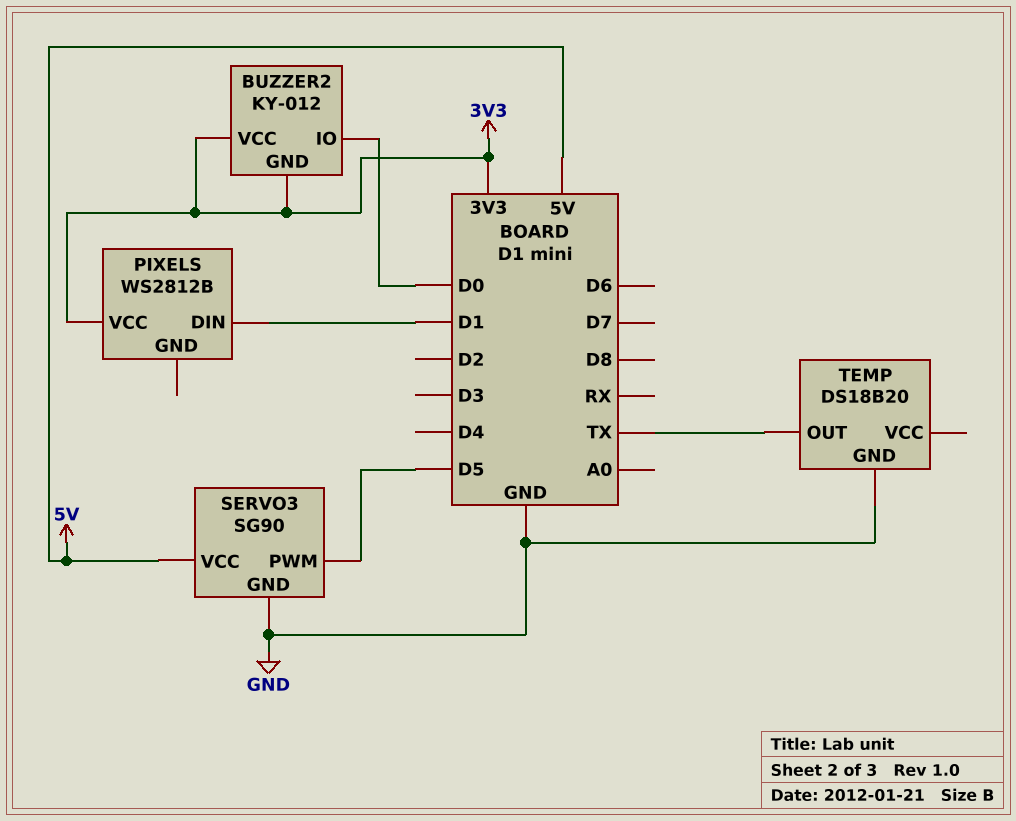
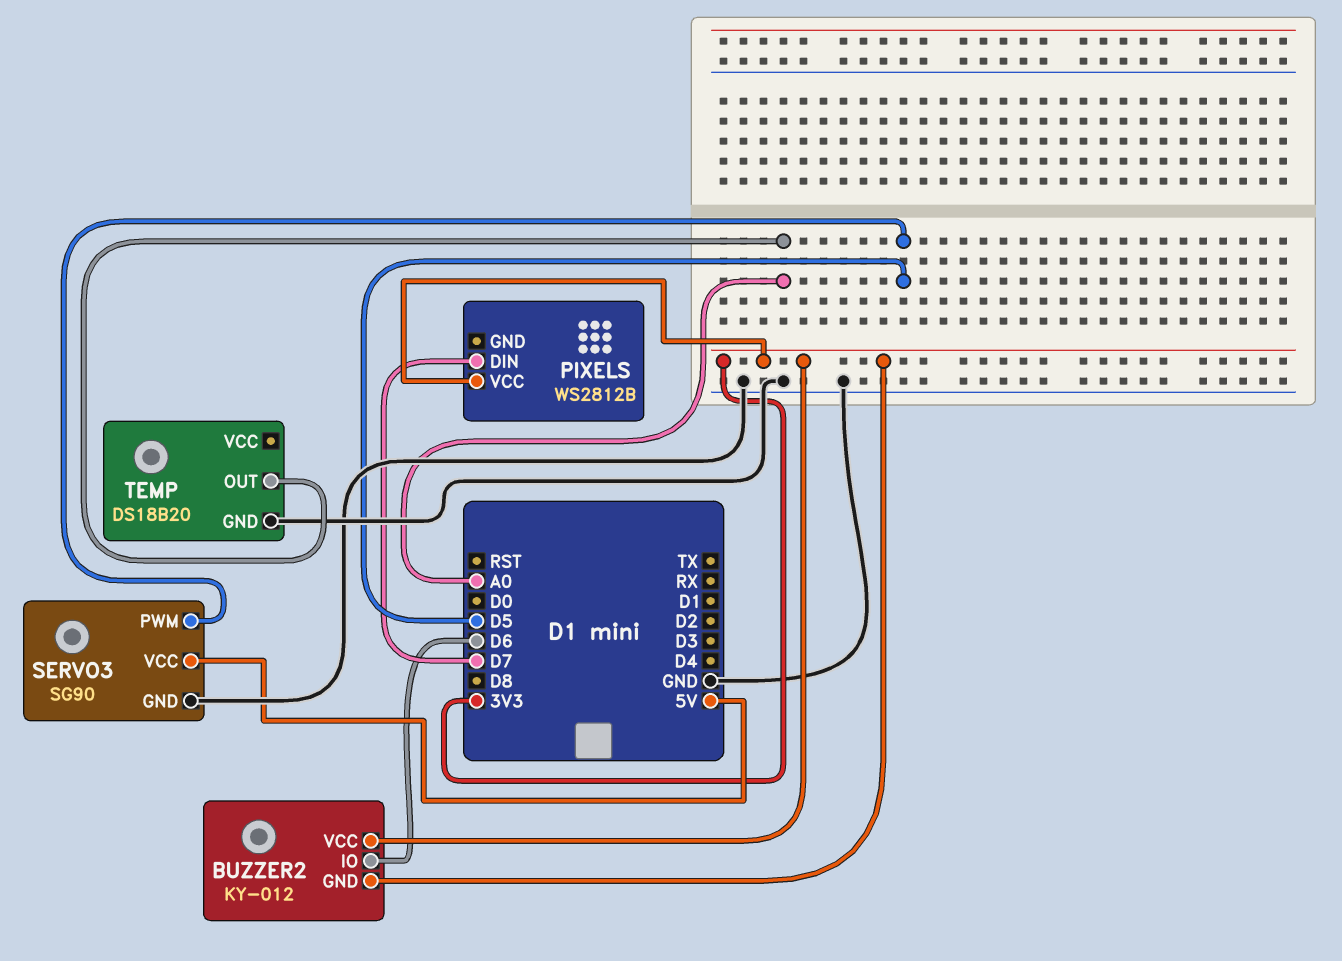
BUZZER2 pin IO: D0 -> D6
PIXELS pin DIN: D1 -> D7
TEMP pin OUT: TX -> A0

